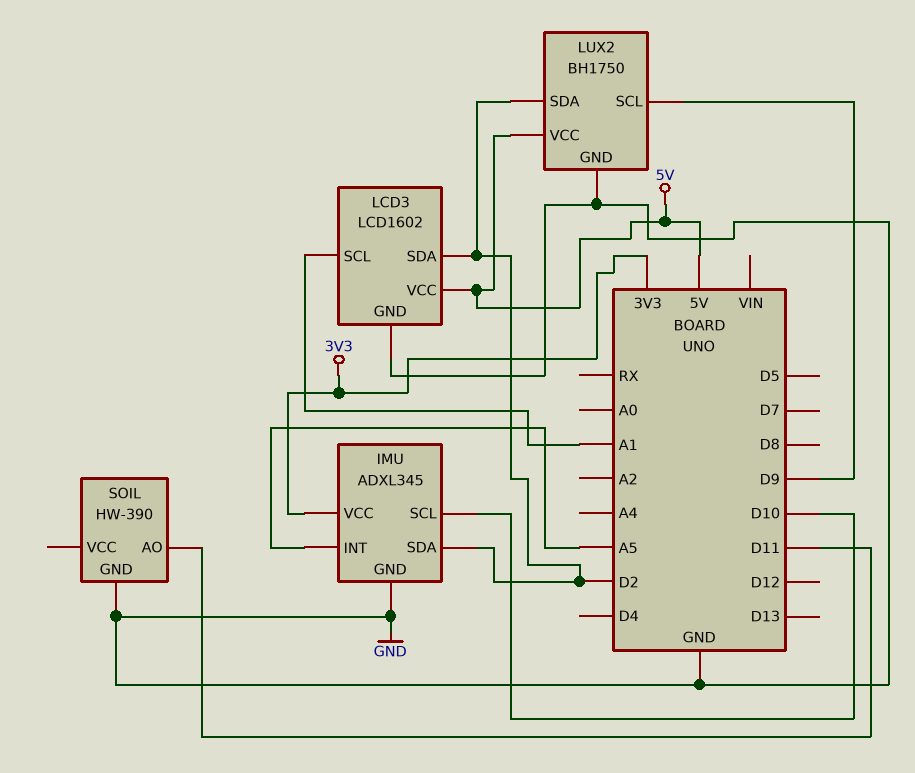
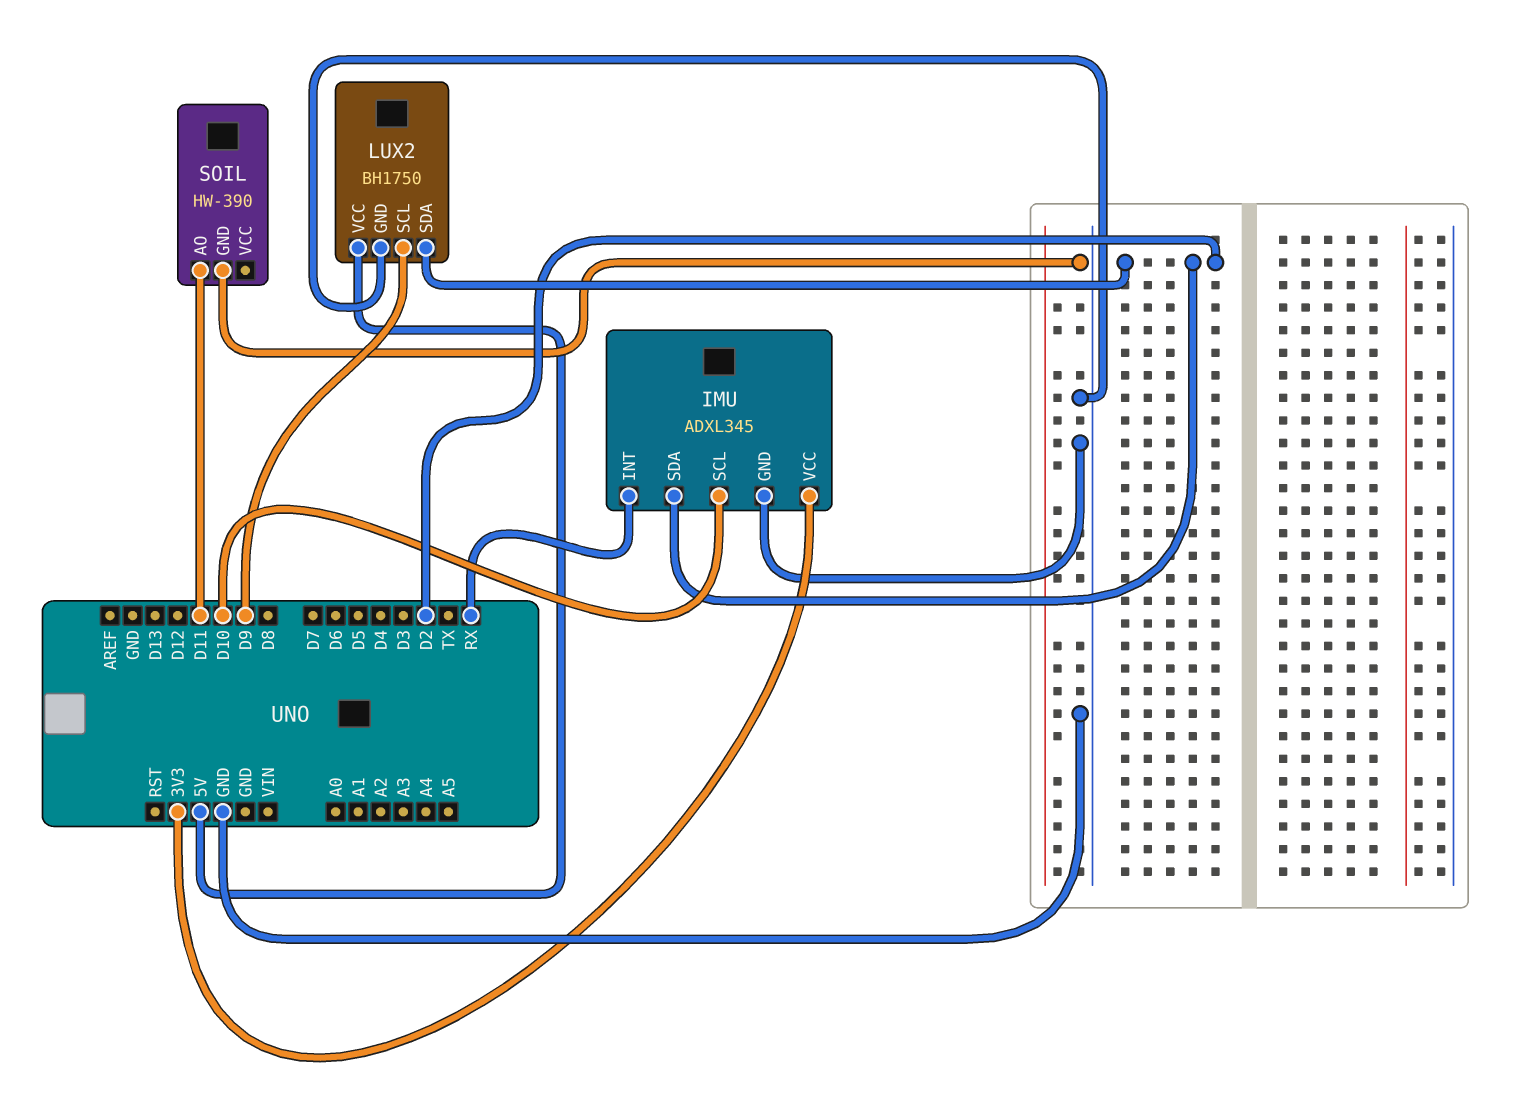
IMU pin INT: A5 -> RX
LCD3: LCD1602 -> none
LCD3 pin GND: GND -> none
LCD3 pin SCL: A1 -> none
LCD3 pin SDA: D2 -> none
LCD3 pin VCC: 5V -> none

